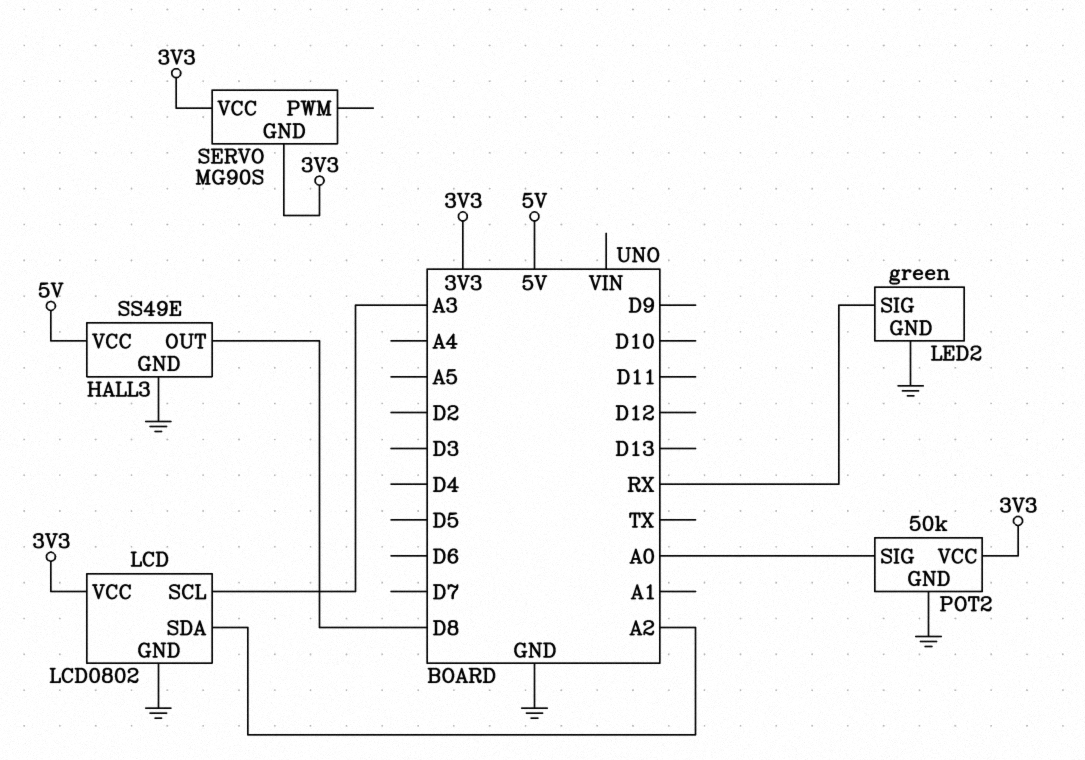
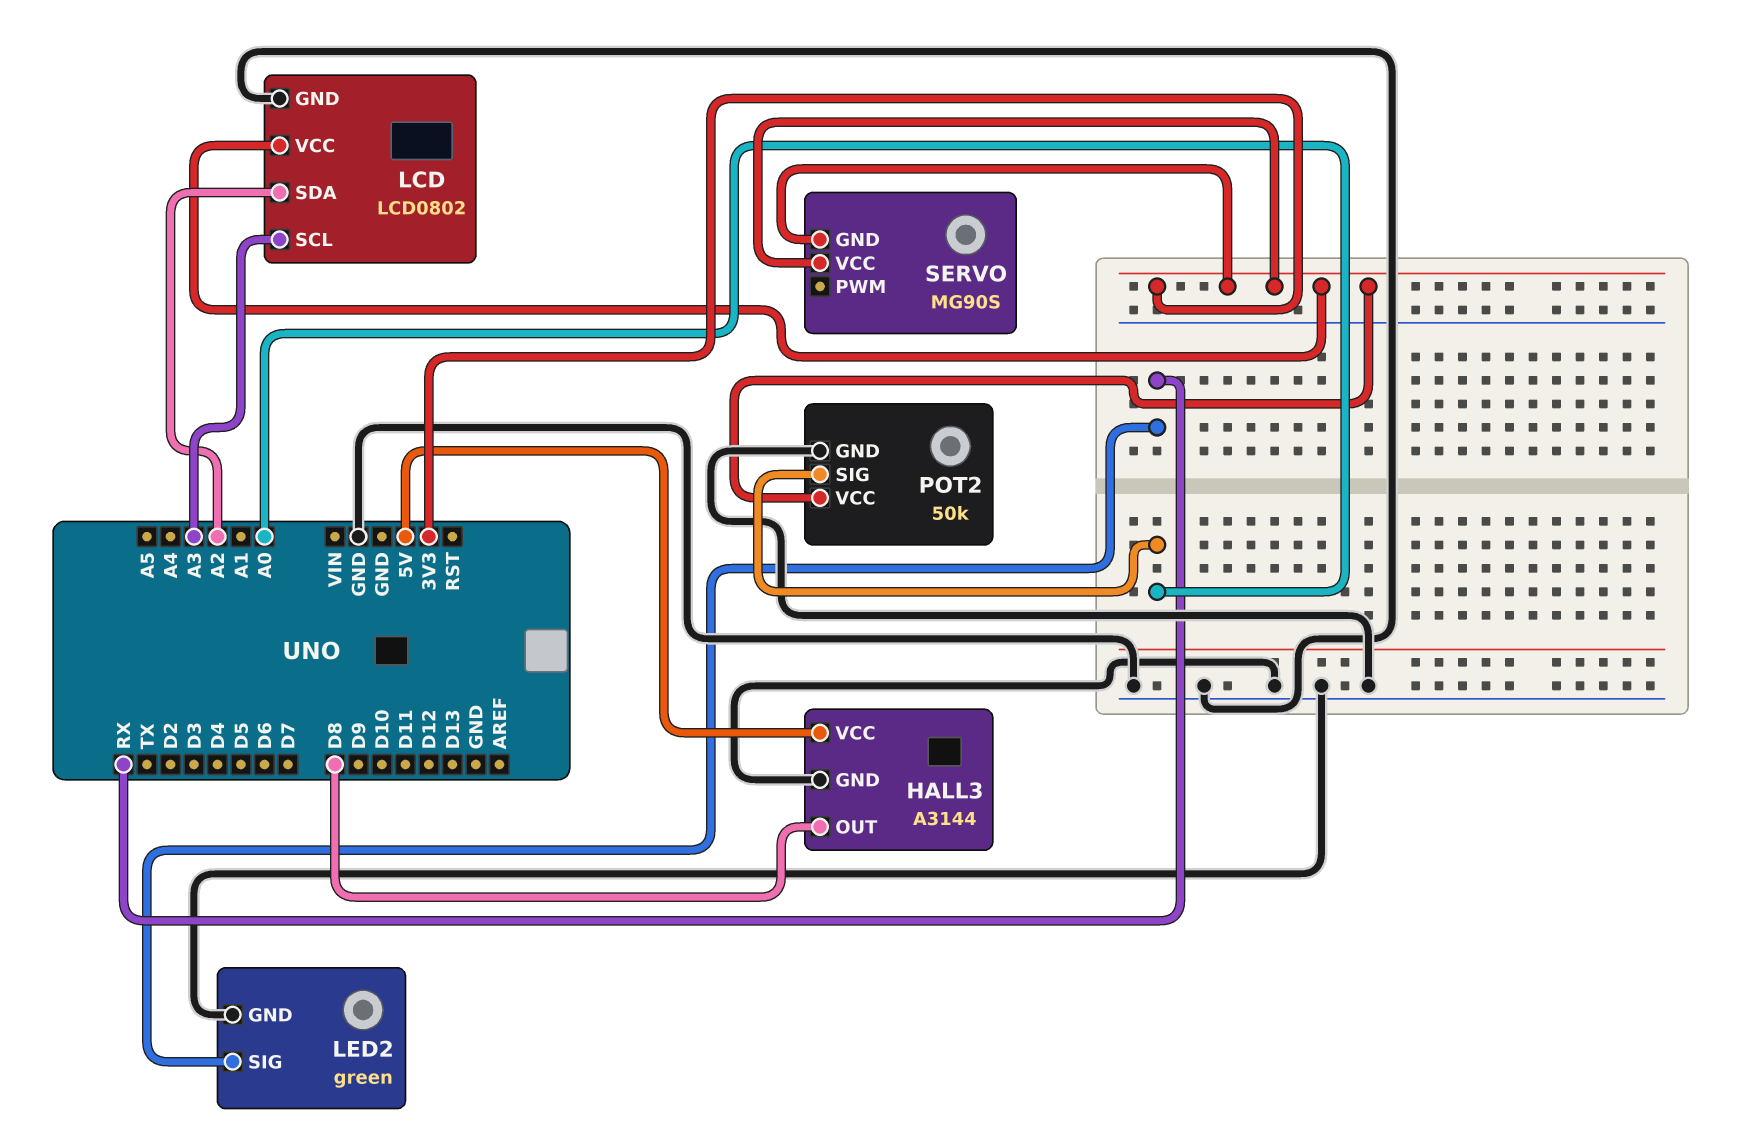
HALL3: SS49E -> A3144

